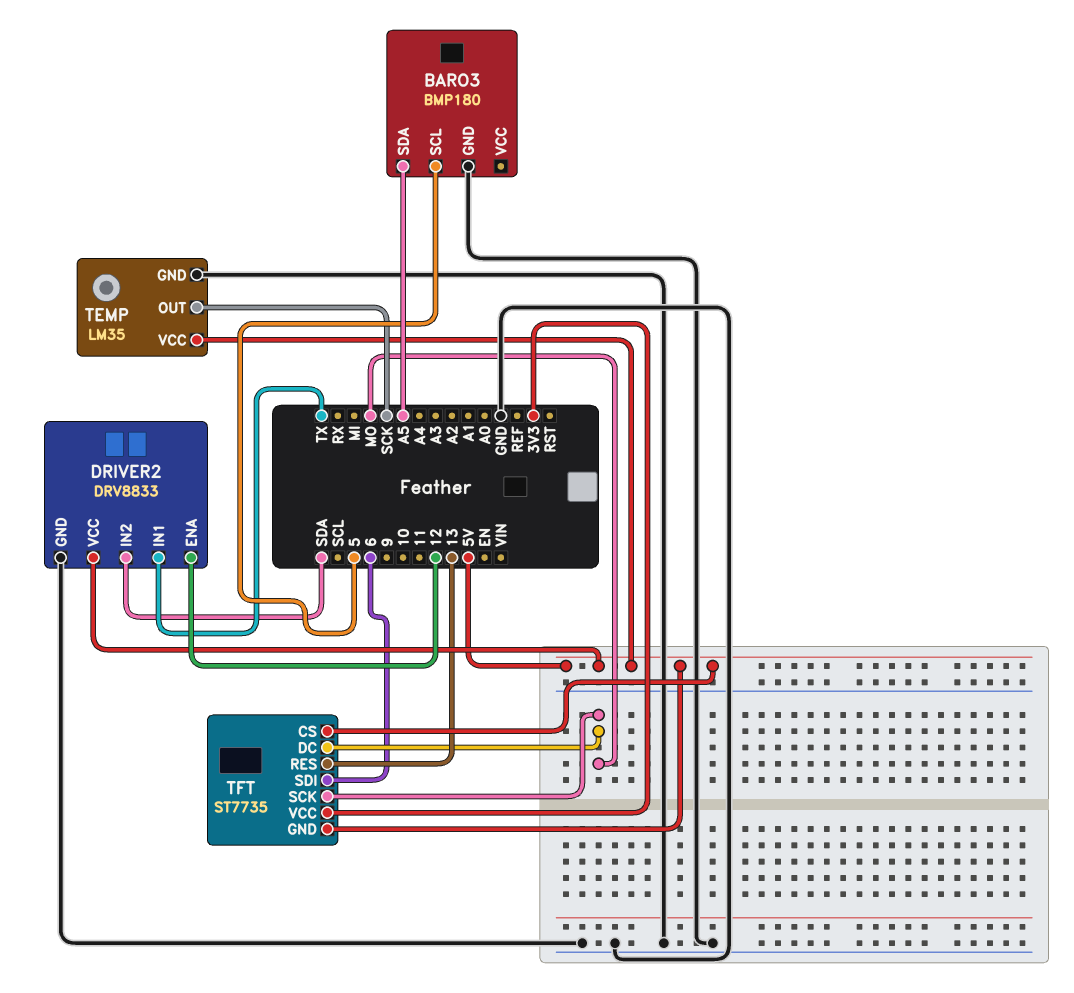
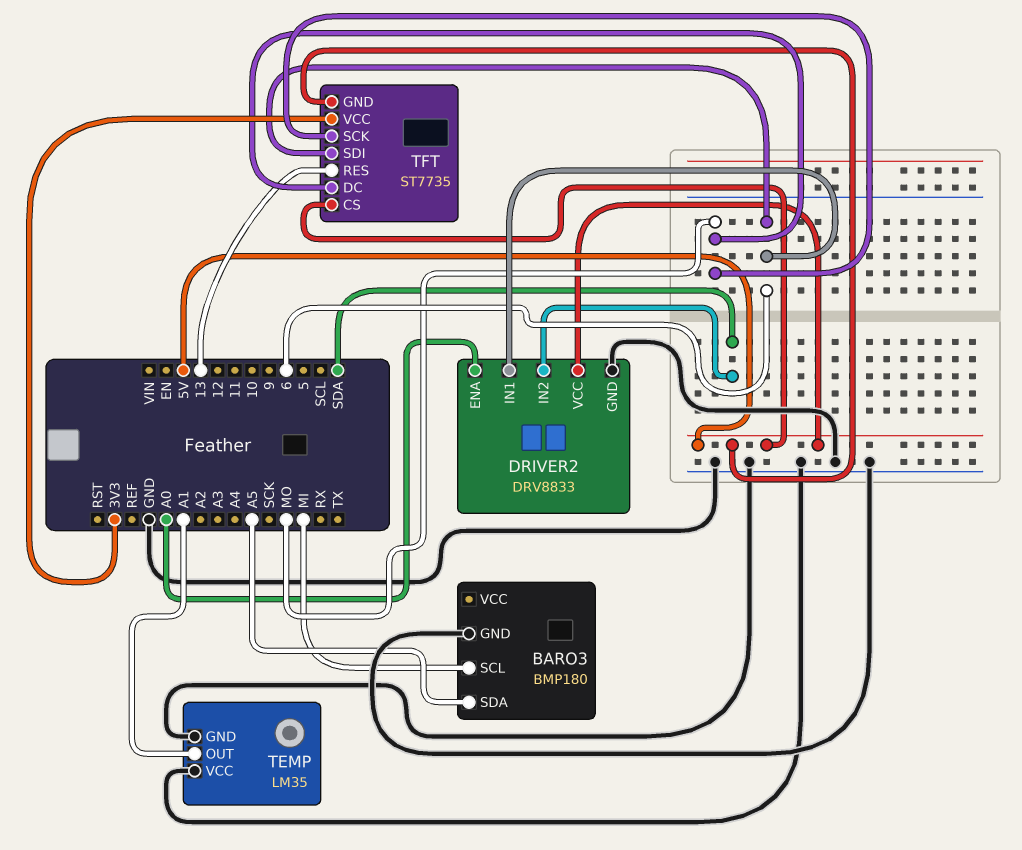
BARO3 pin SCL: 5 -> MI
DRIVER2 pin ENA: 12 -> A0
DRIVER2 pin IN1: TX -> 6
TEMP pin OUT: SCK -> A1
TEMP pin VCC: 5V -> GND

